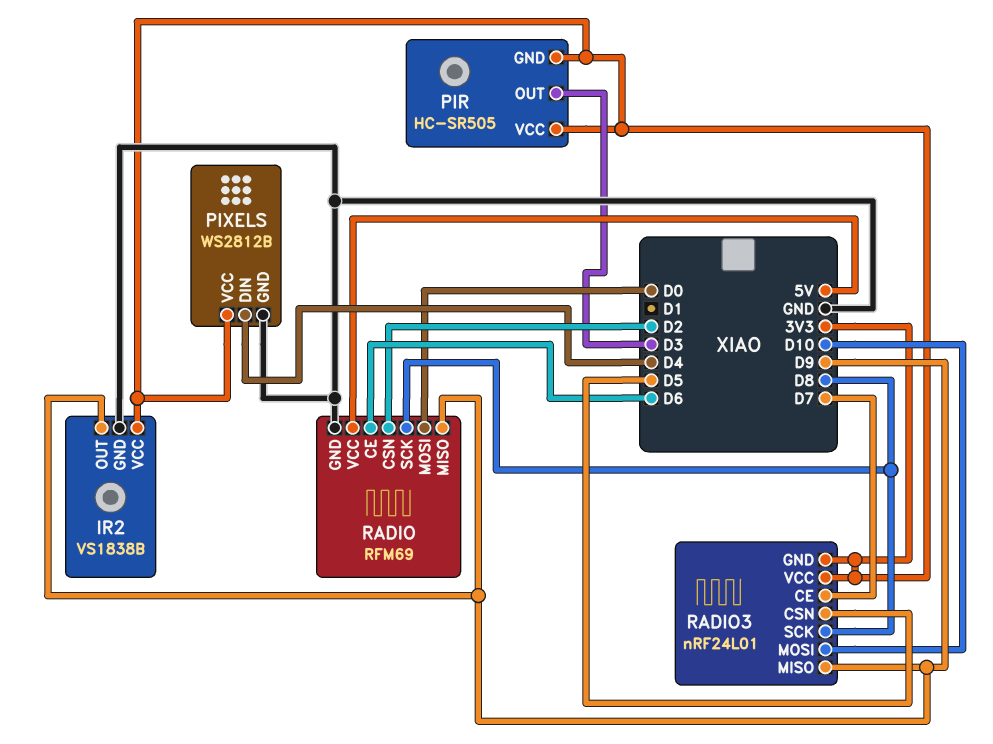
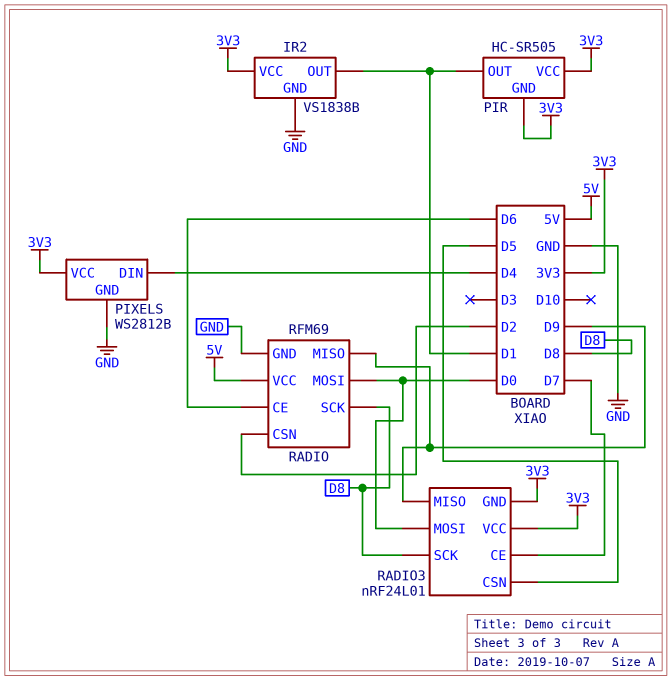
IR2 pin OUT: D9 -> D1
PIR pin OUT: D3 -> D1
RADIO3 pin MOSI: D10 -> D0

